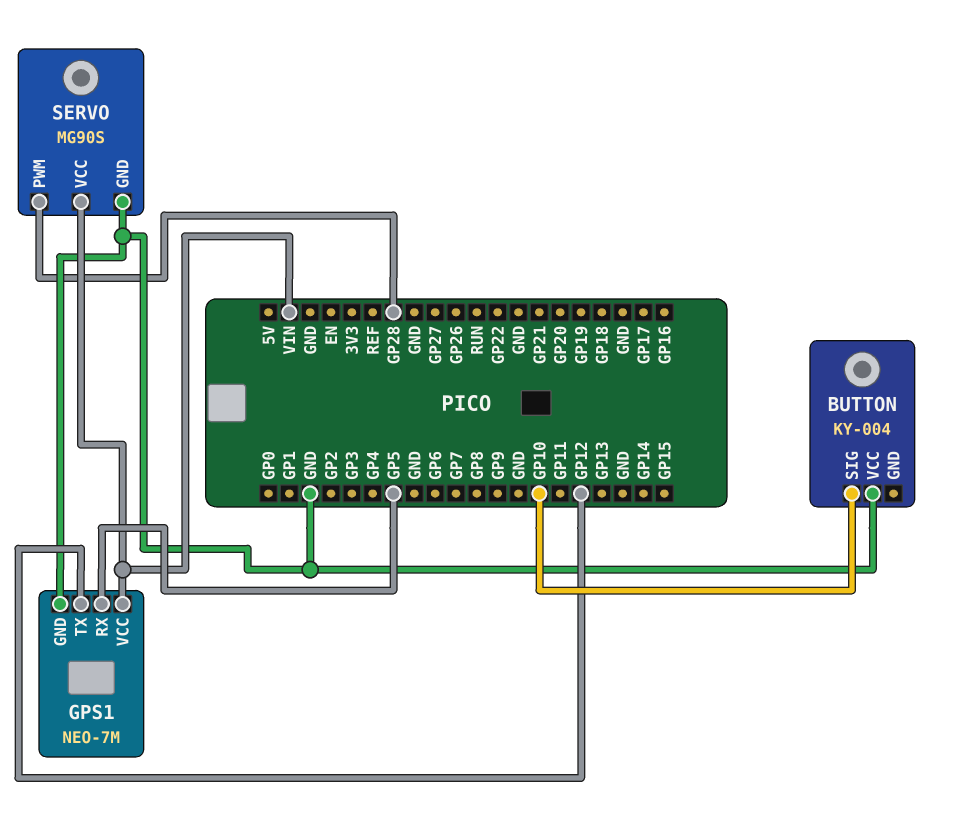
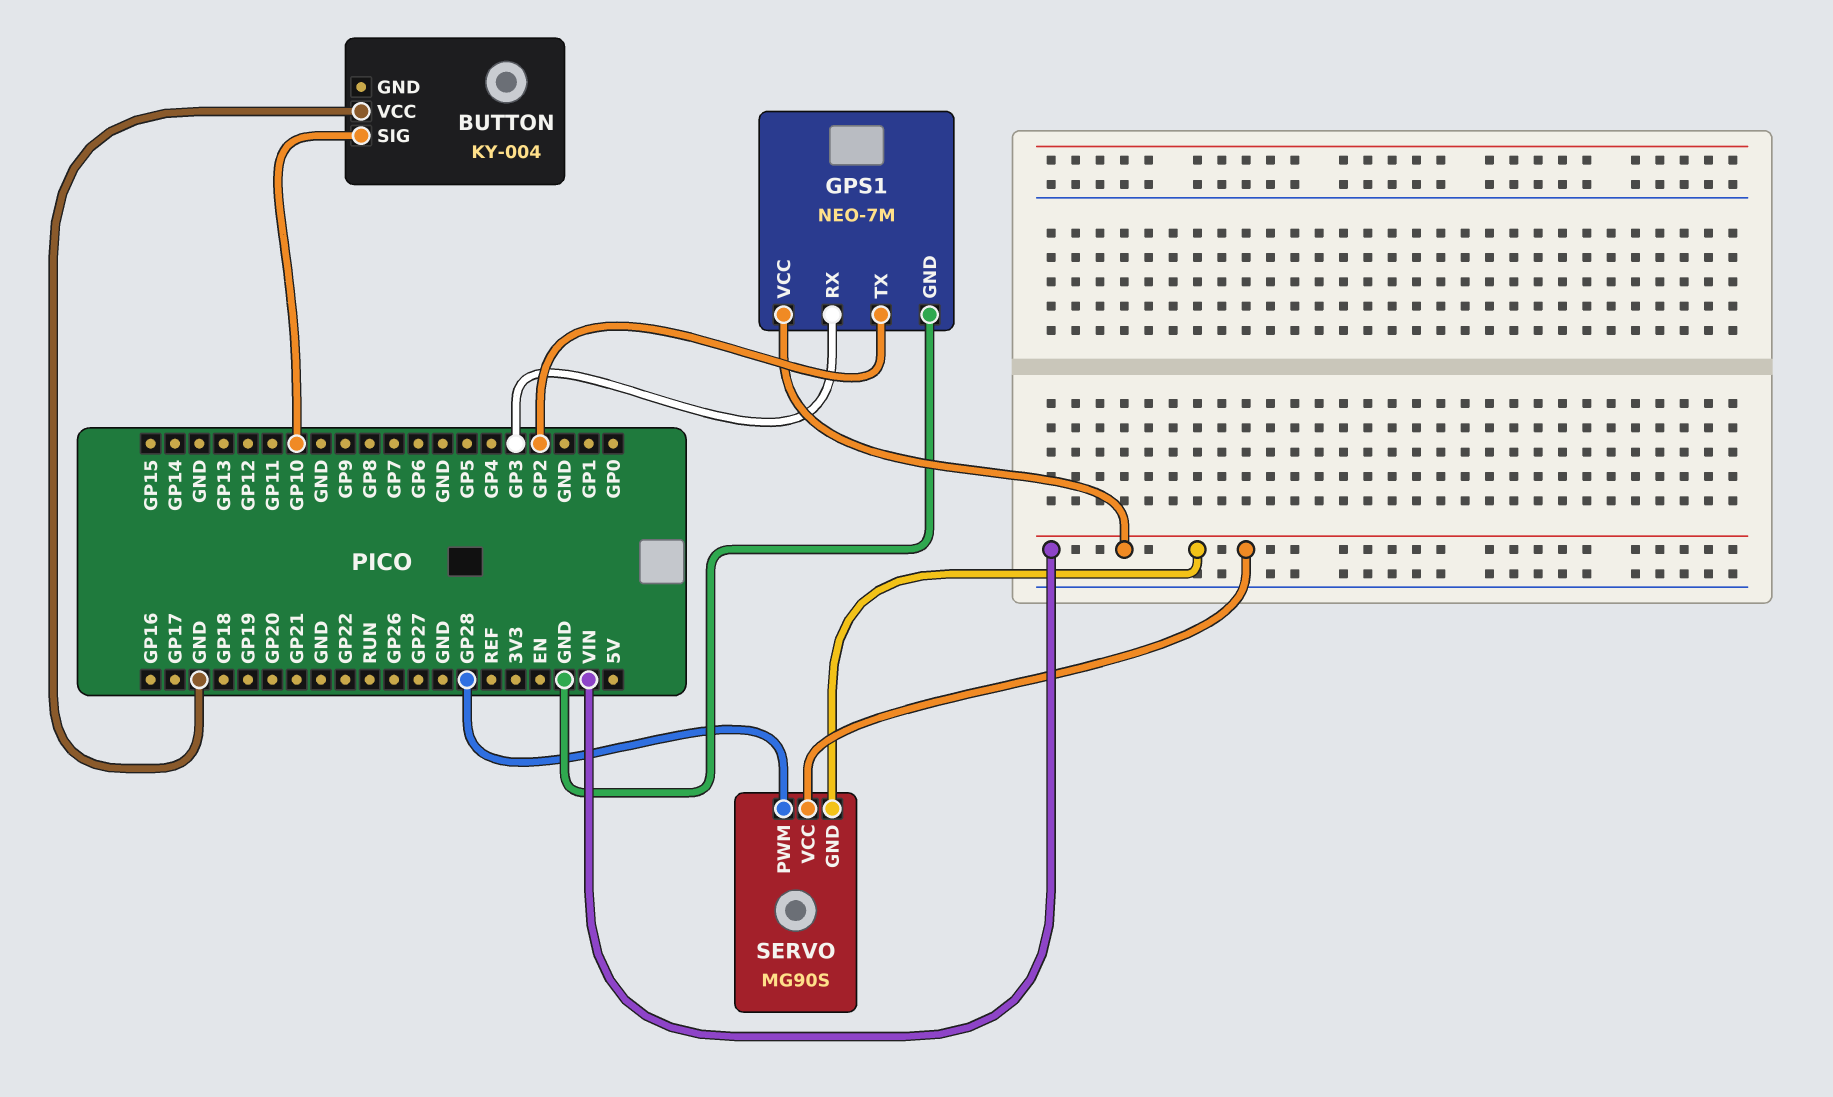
GPS1 pin RX: GP5 -> GP3
GPS1 pin TX: GP12 -> GP2
SERVO pin GND: GND -> VIN

